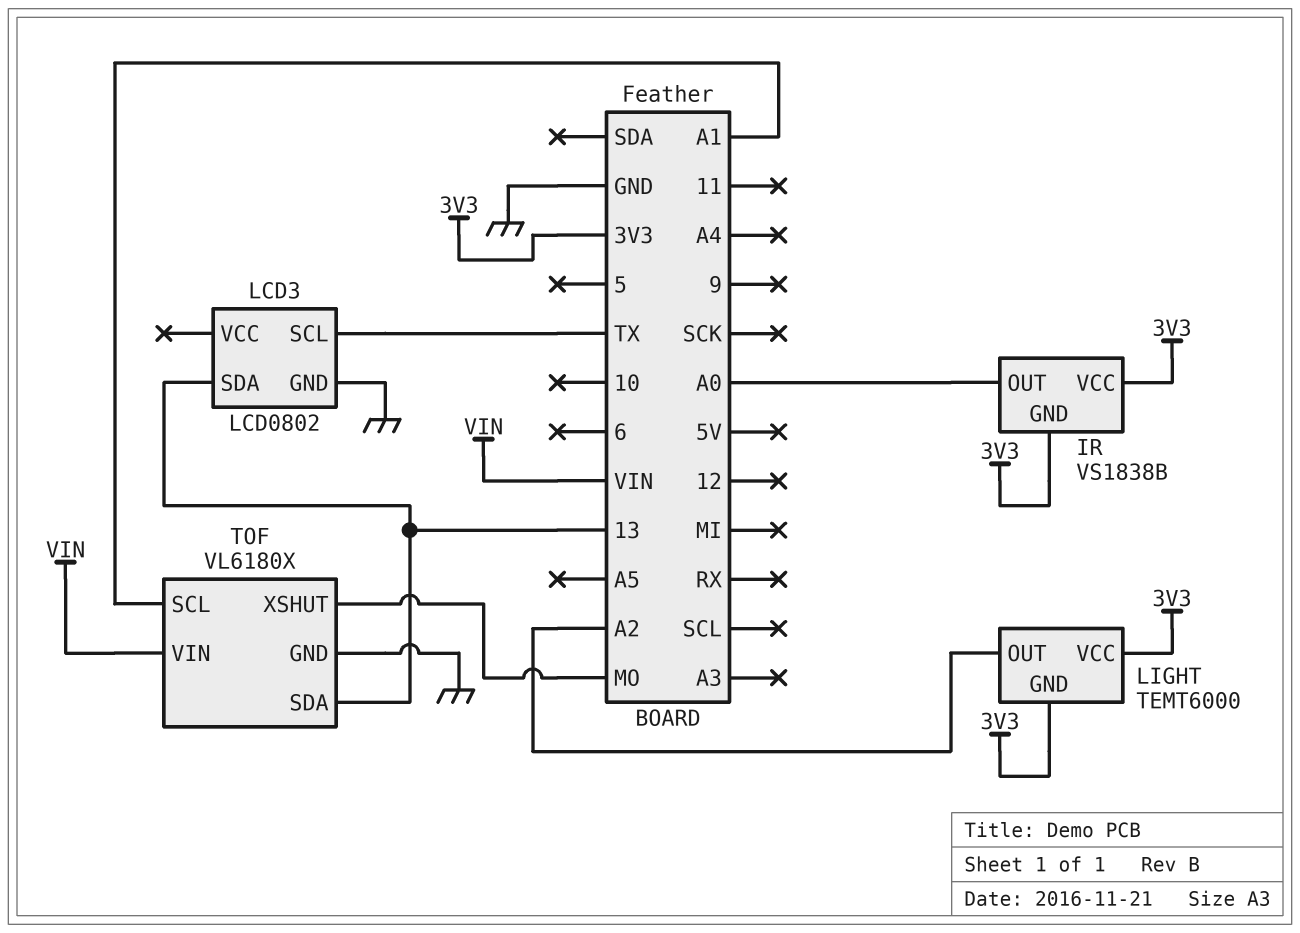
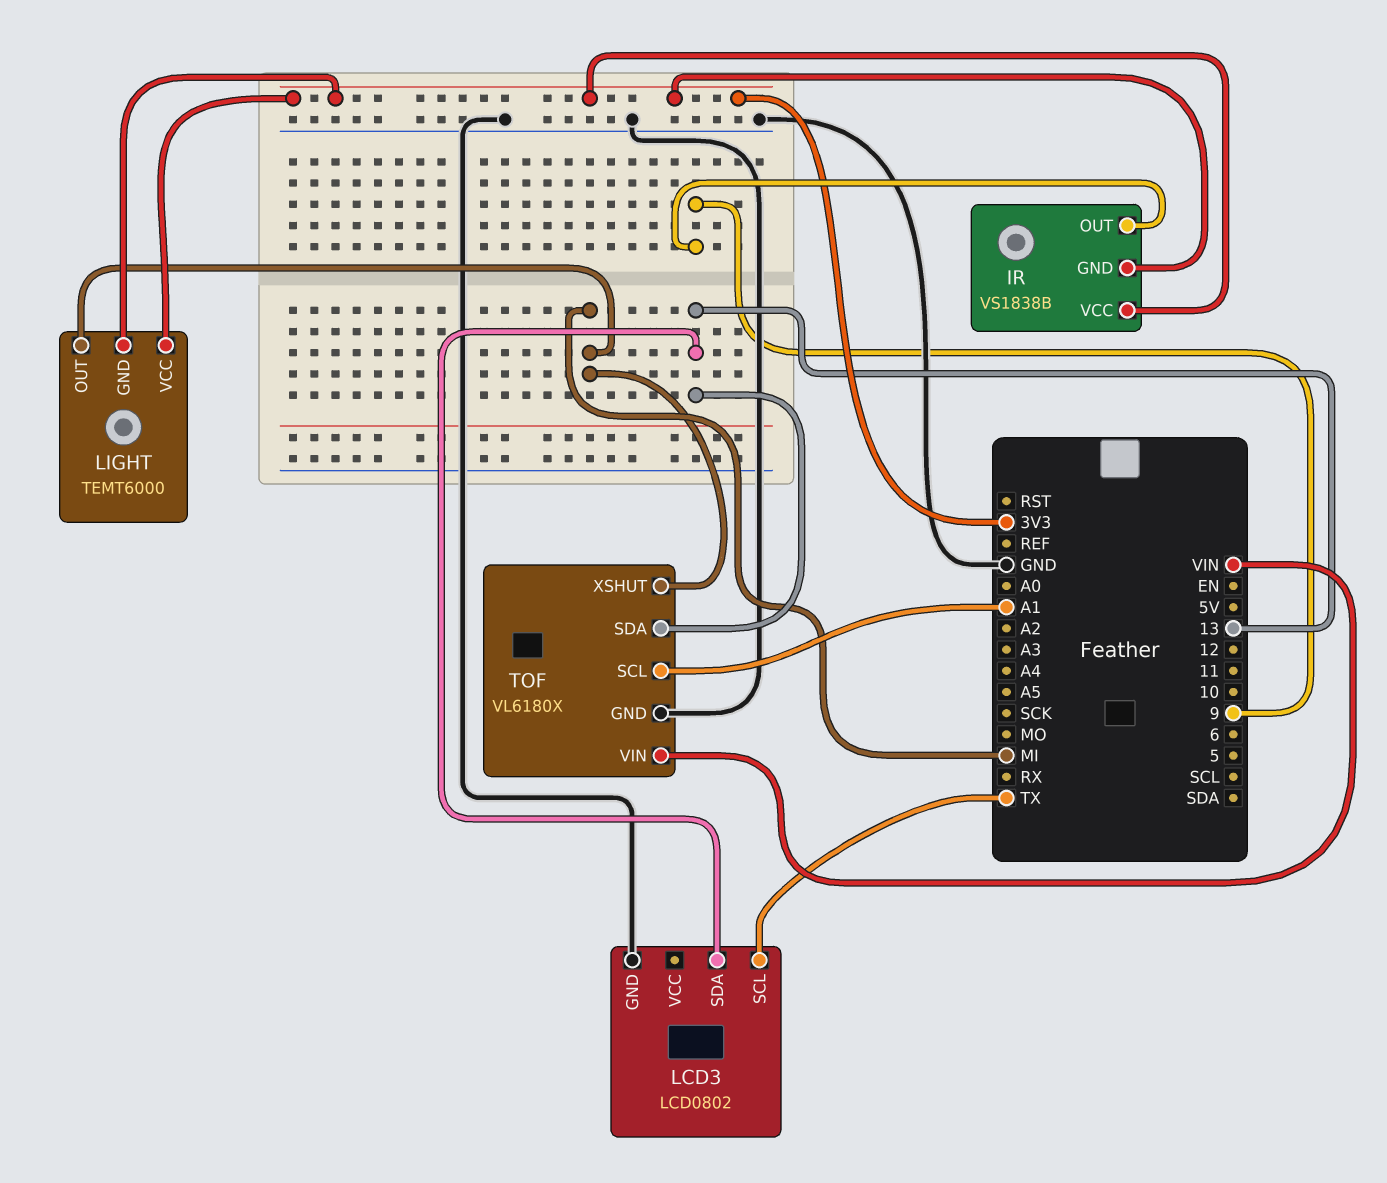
IR pin OUT: A0 -> 9
LIGHT pin OUT: A2 -> MI
TOF pin XSHUT: MO -> MI

